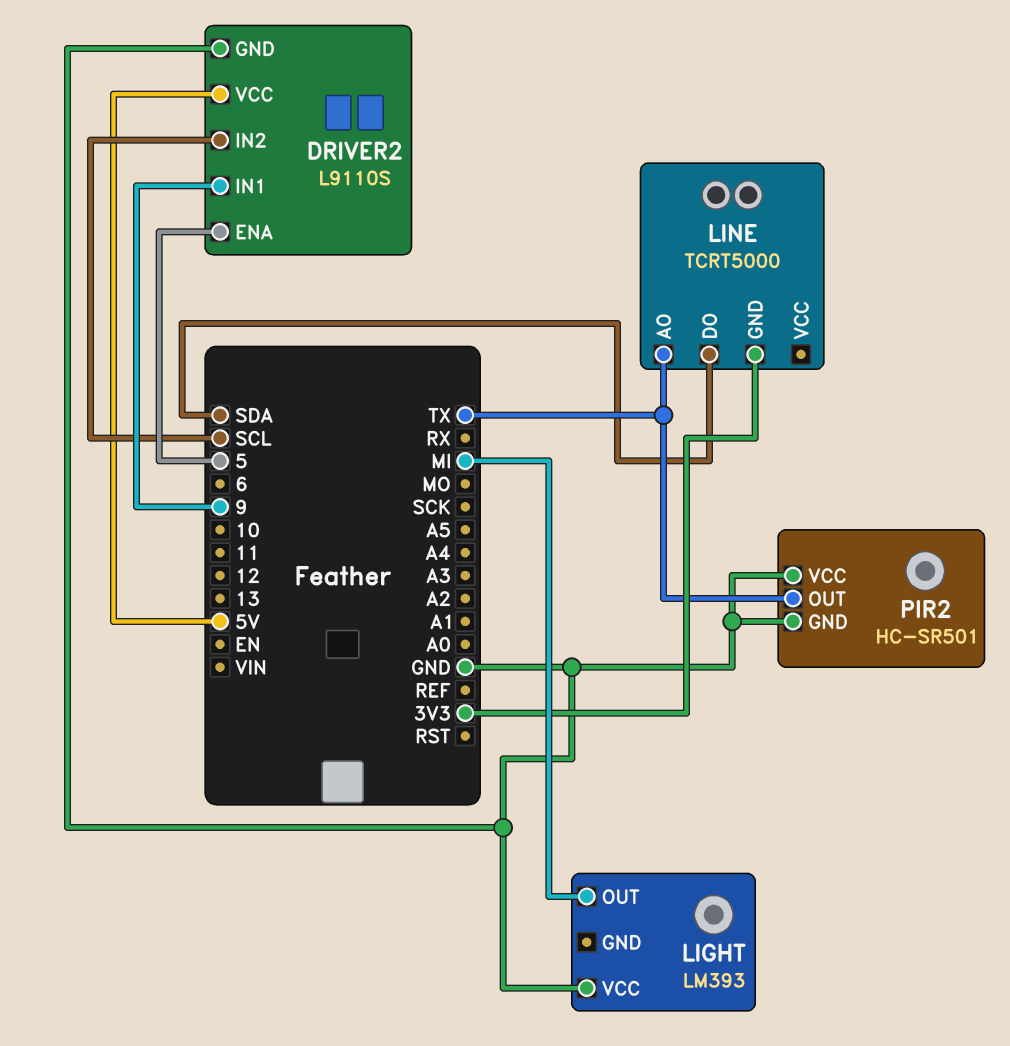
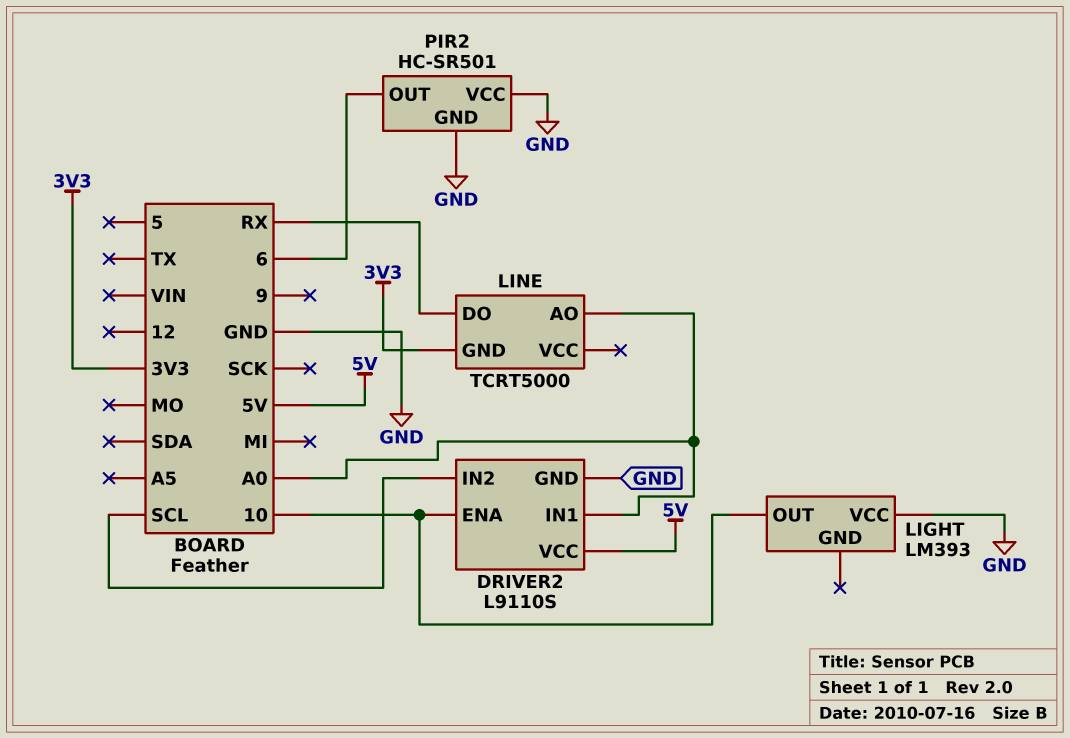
DRIVER2 pin ENA: 5 -> 10
DRIVER2 pin IN1: 9 -> A0
LIGHT pin OUT: MI -> 10
LINE pin AO: TX -> A0
LINE pin DO: SDA -> RX
PIR2 pin OUT: TX -> 6

